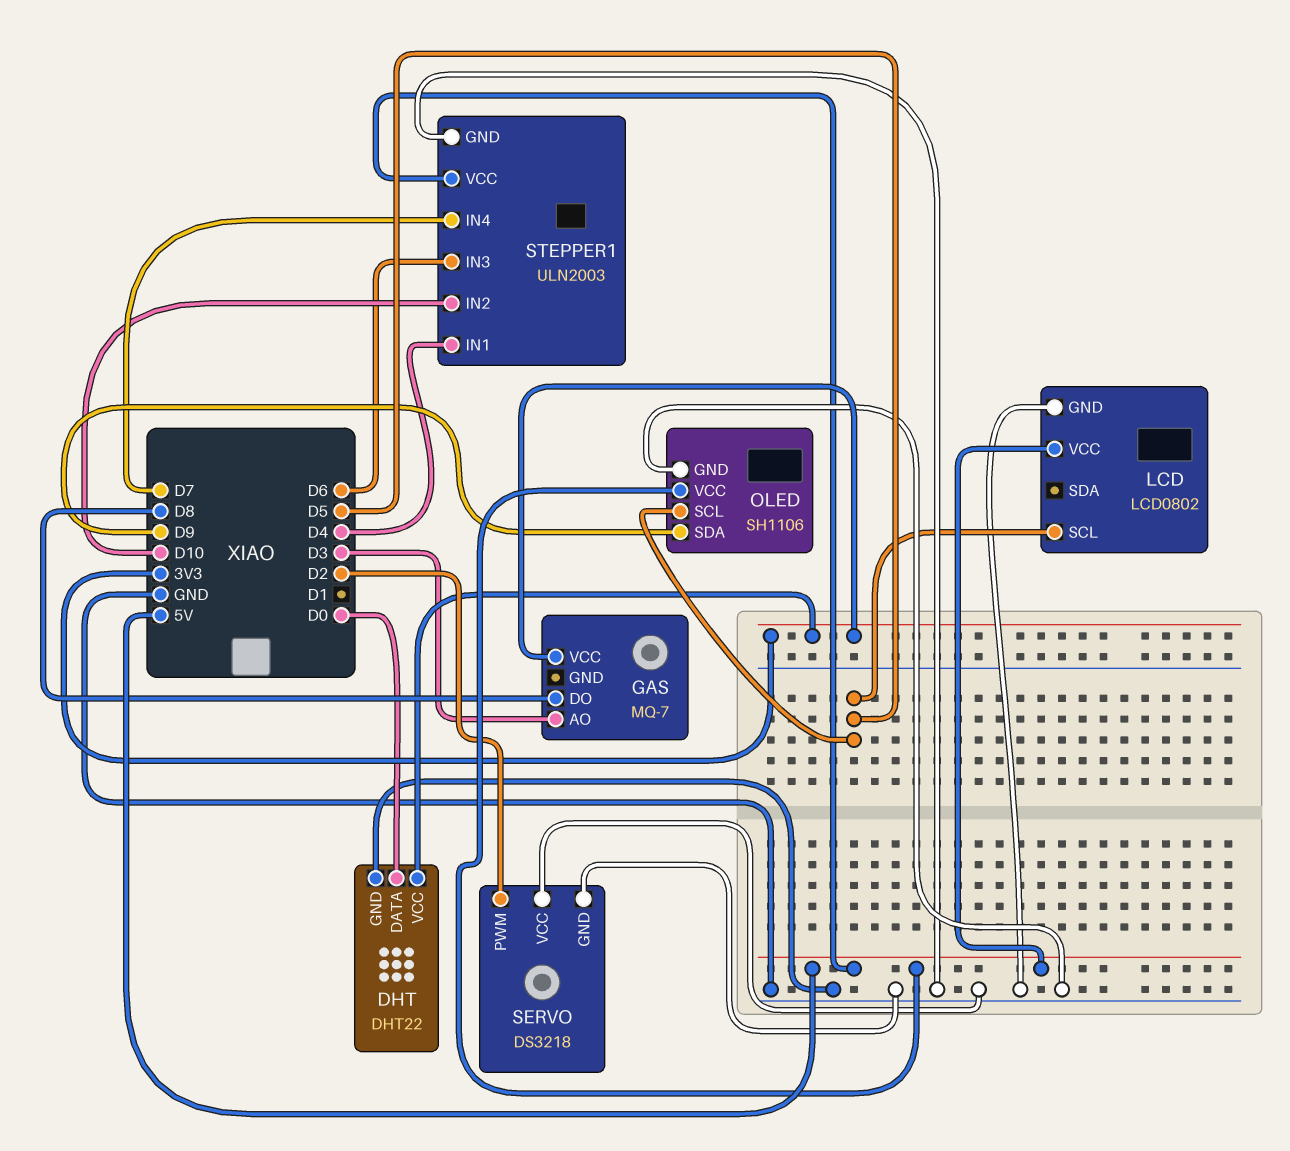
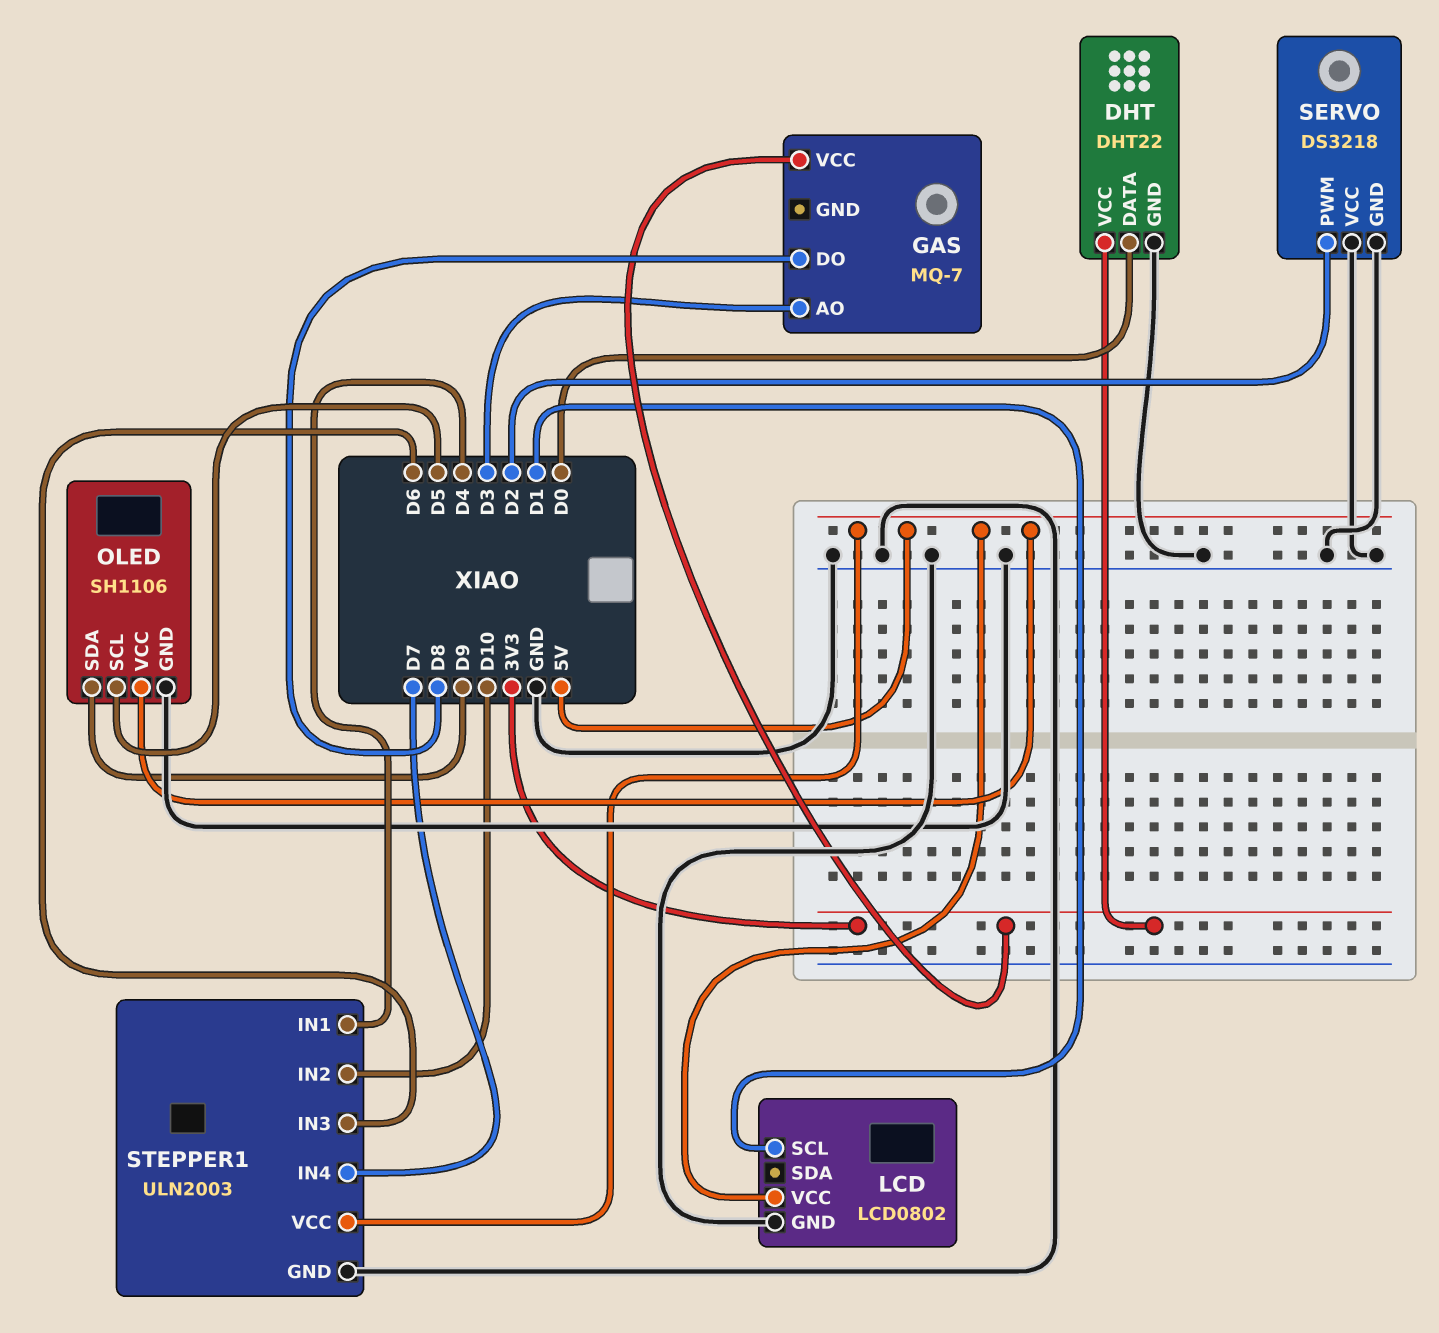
LCD pin SCL: D5 -> D1

